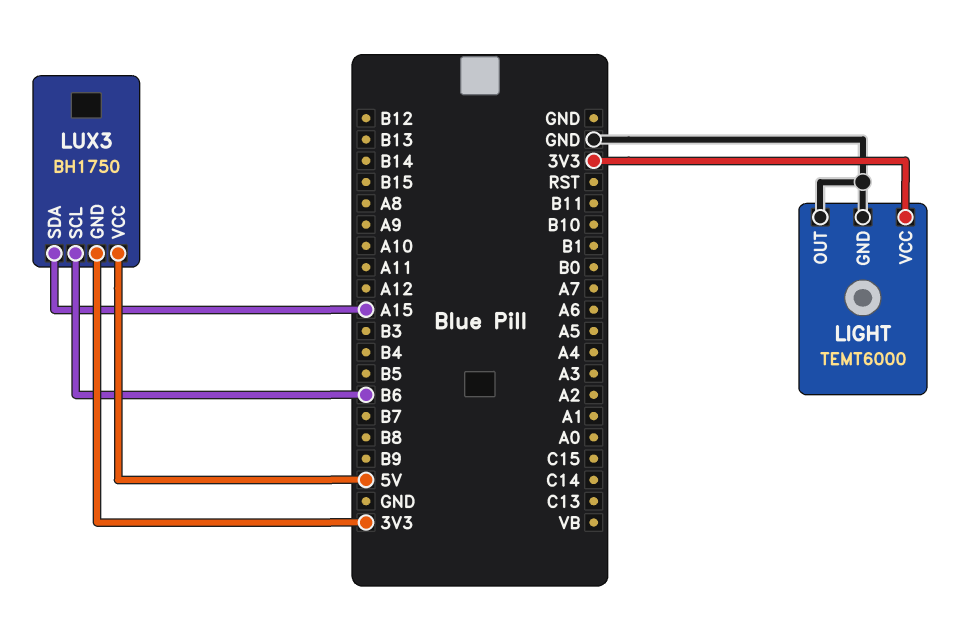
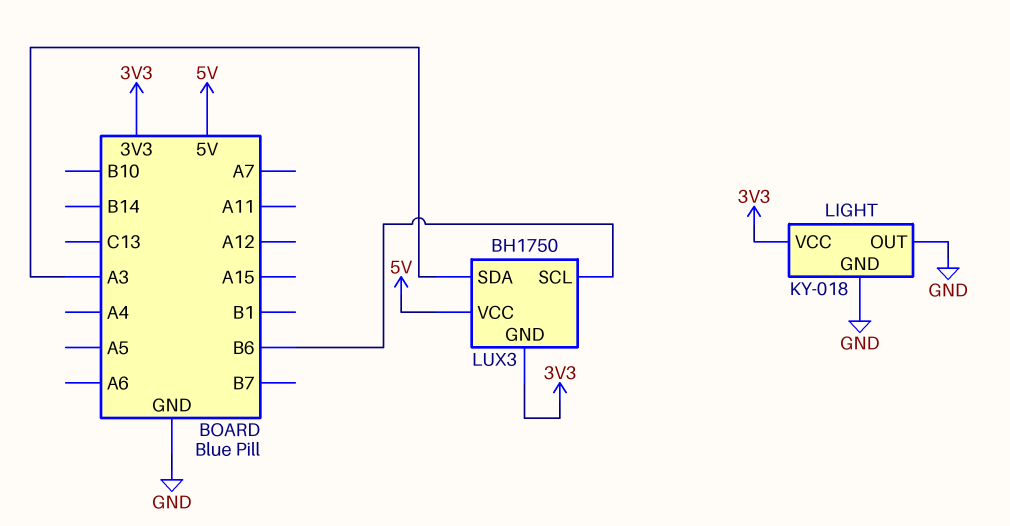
LIGHT: TEMT6000 -> KY-018
LUX3 pin SDA: A15 -> A3

